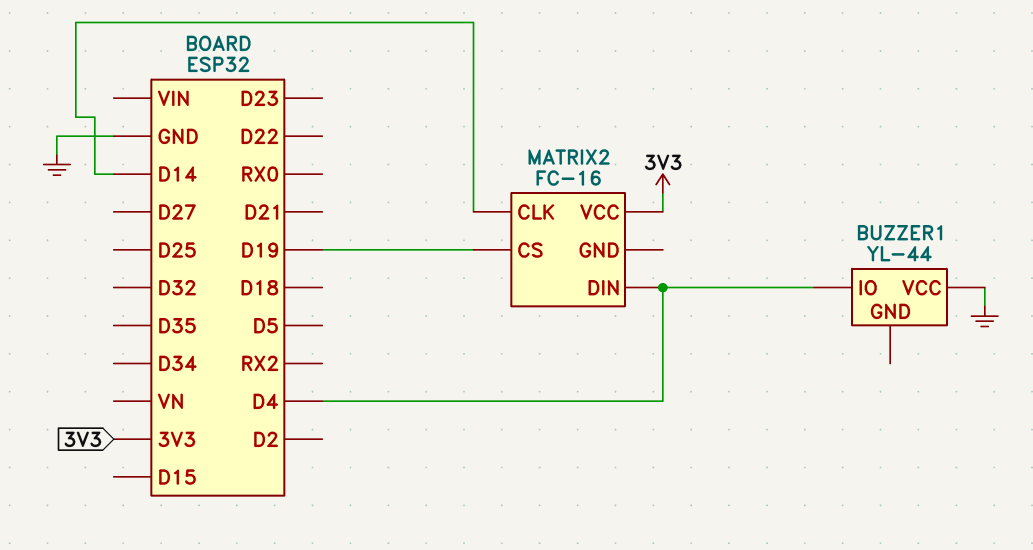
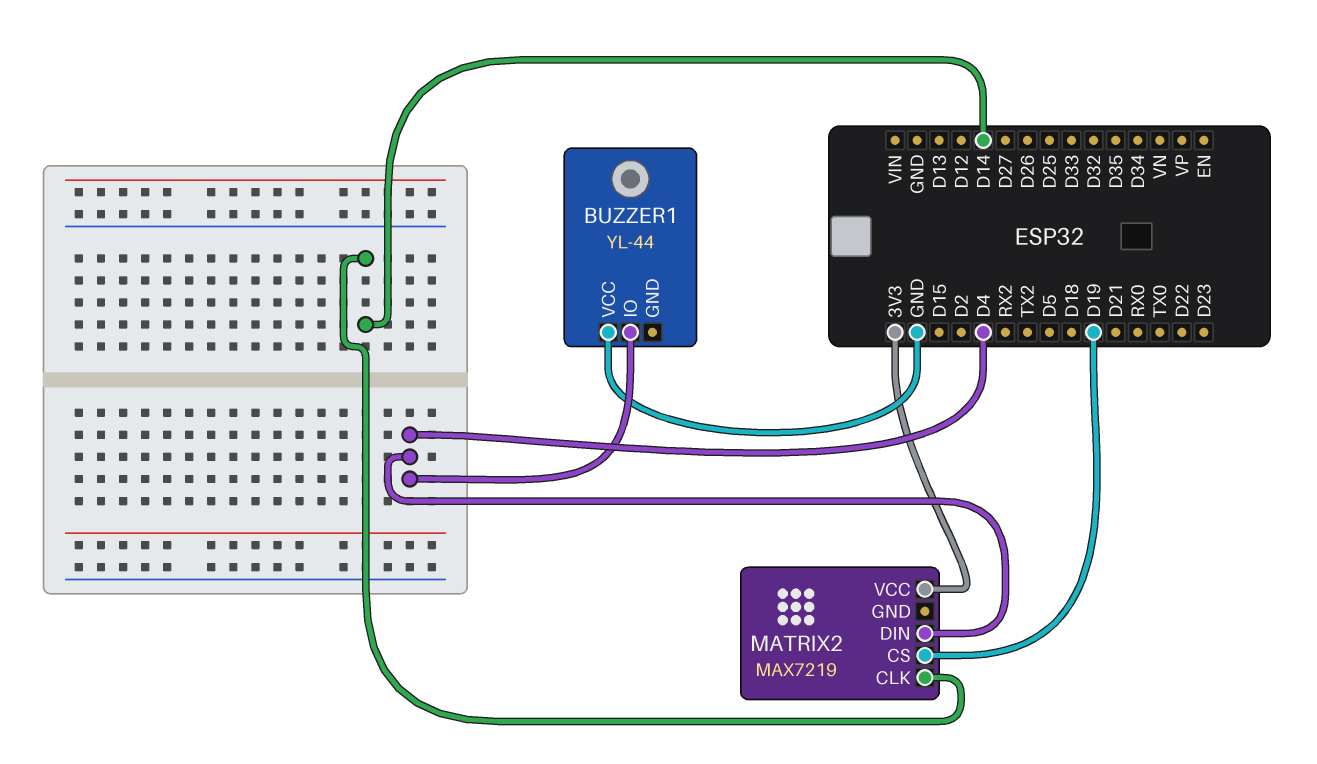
MATRIX2: FC-16 -> MAX7219

